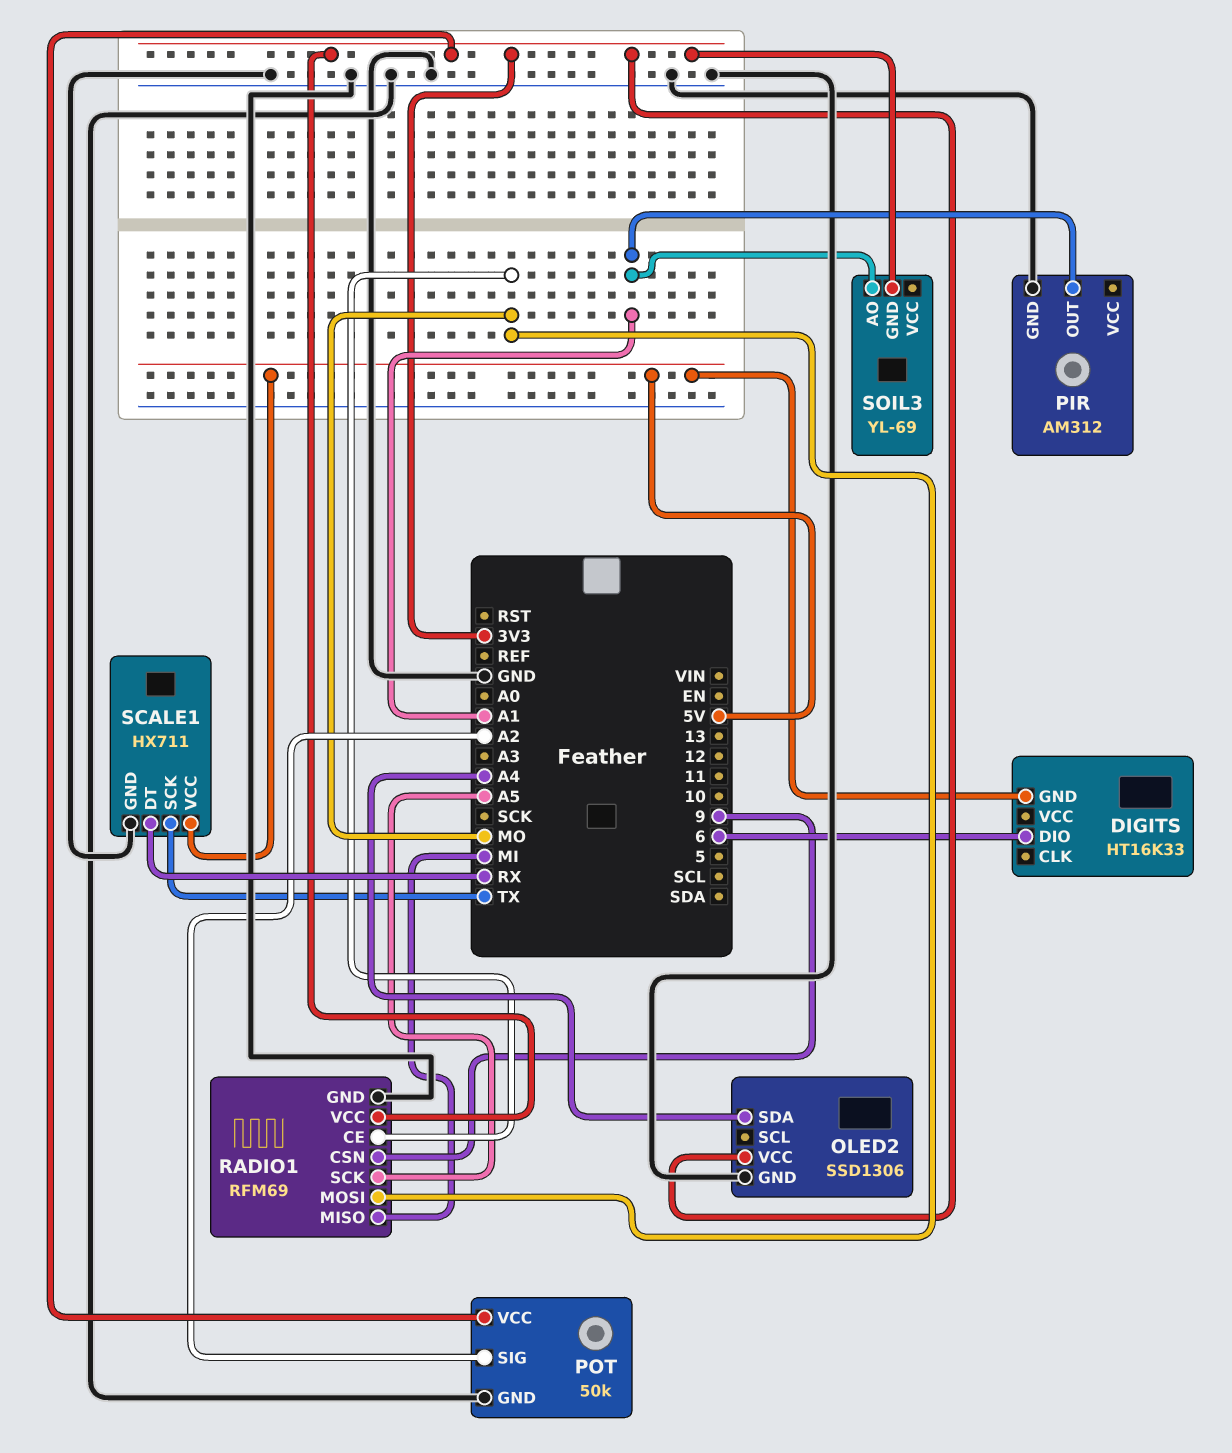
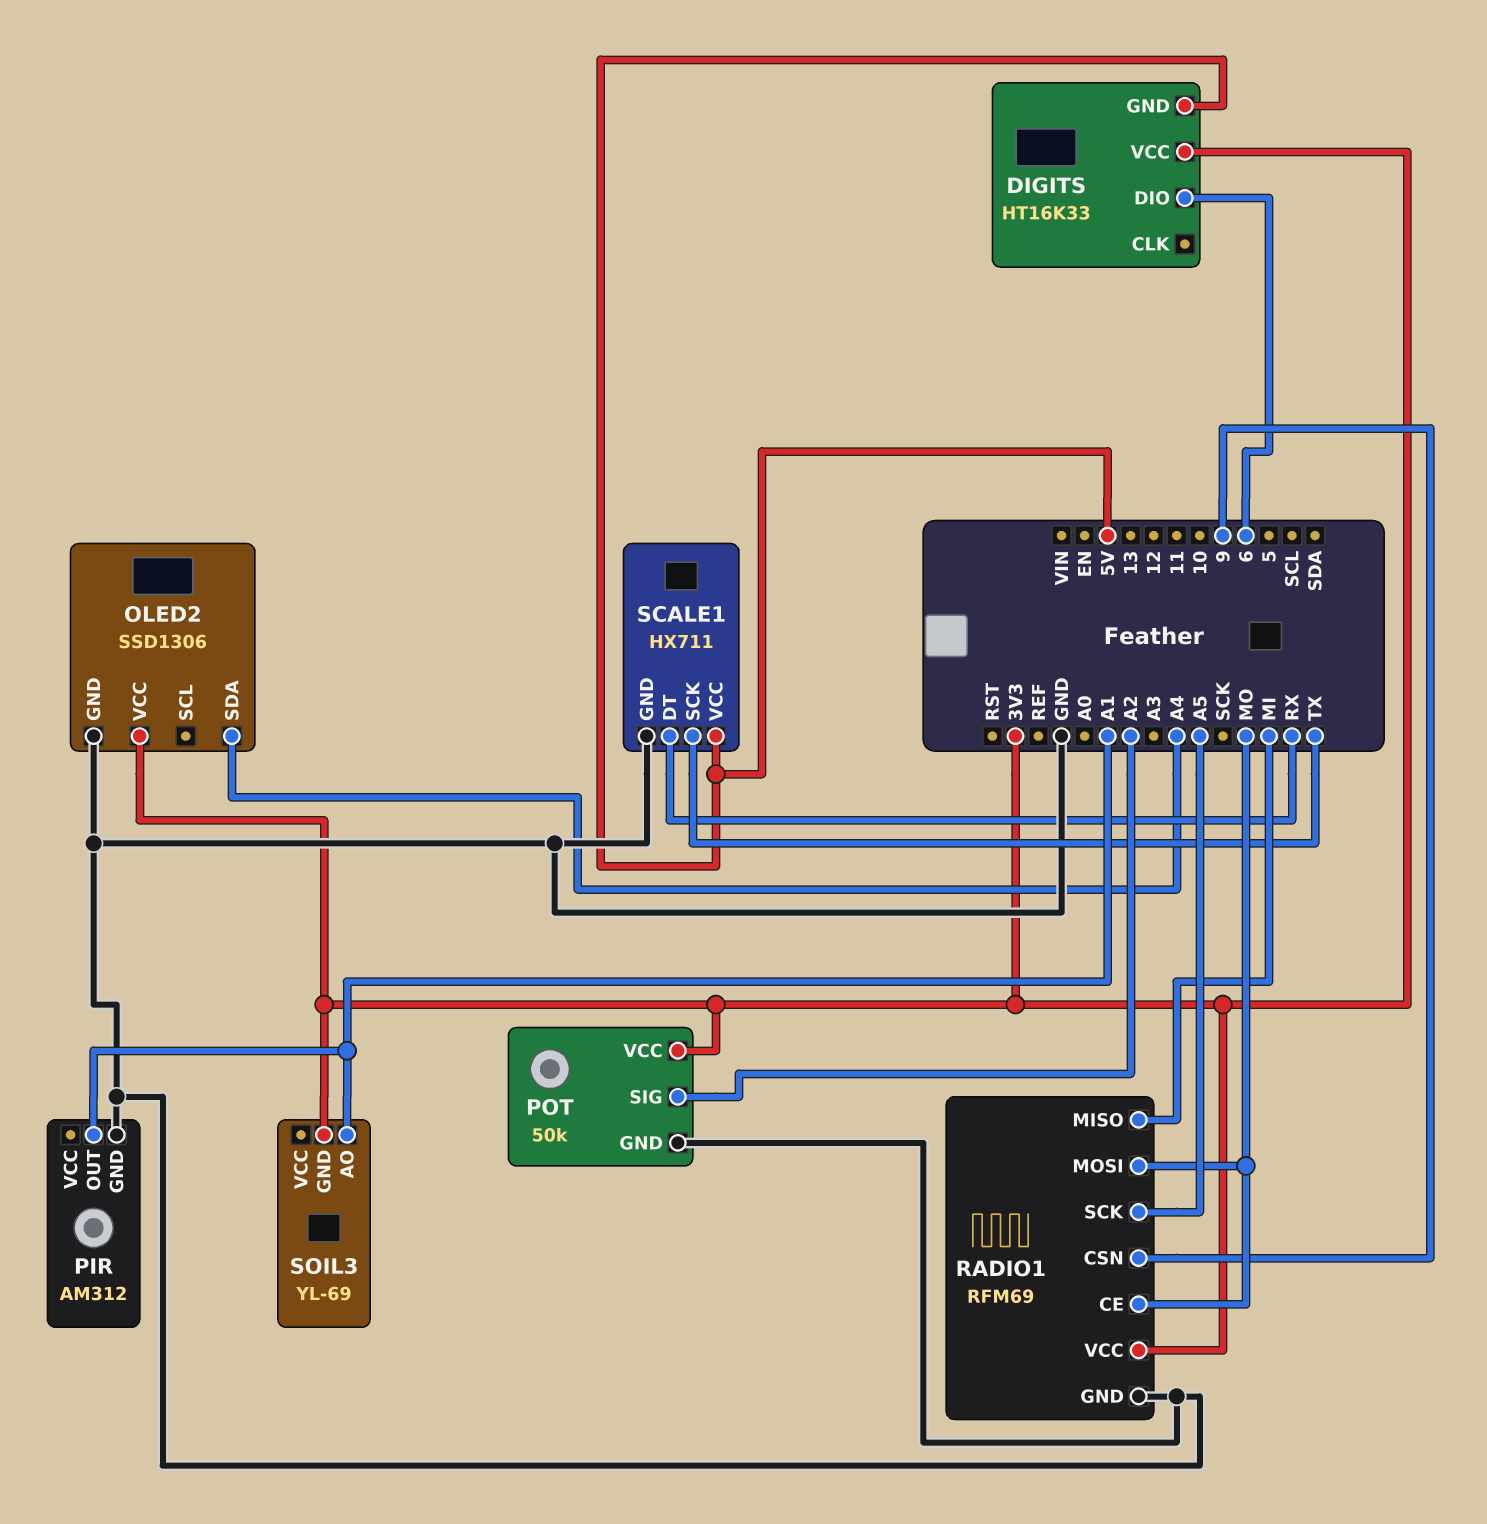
DIGITS pin VCC: none -> 3V3

